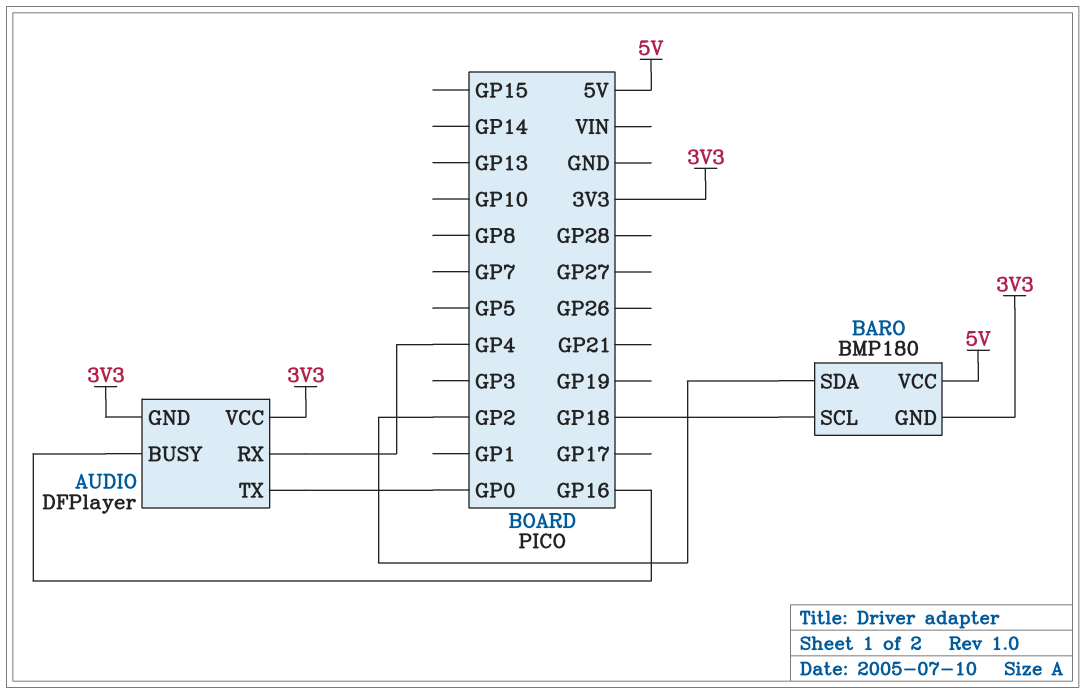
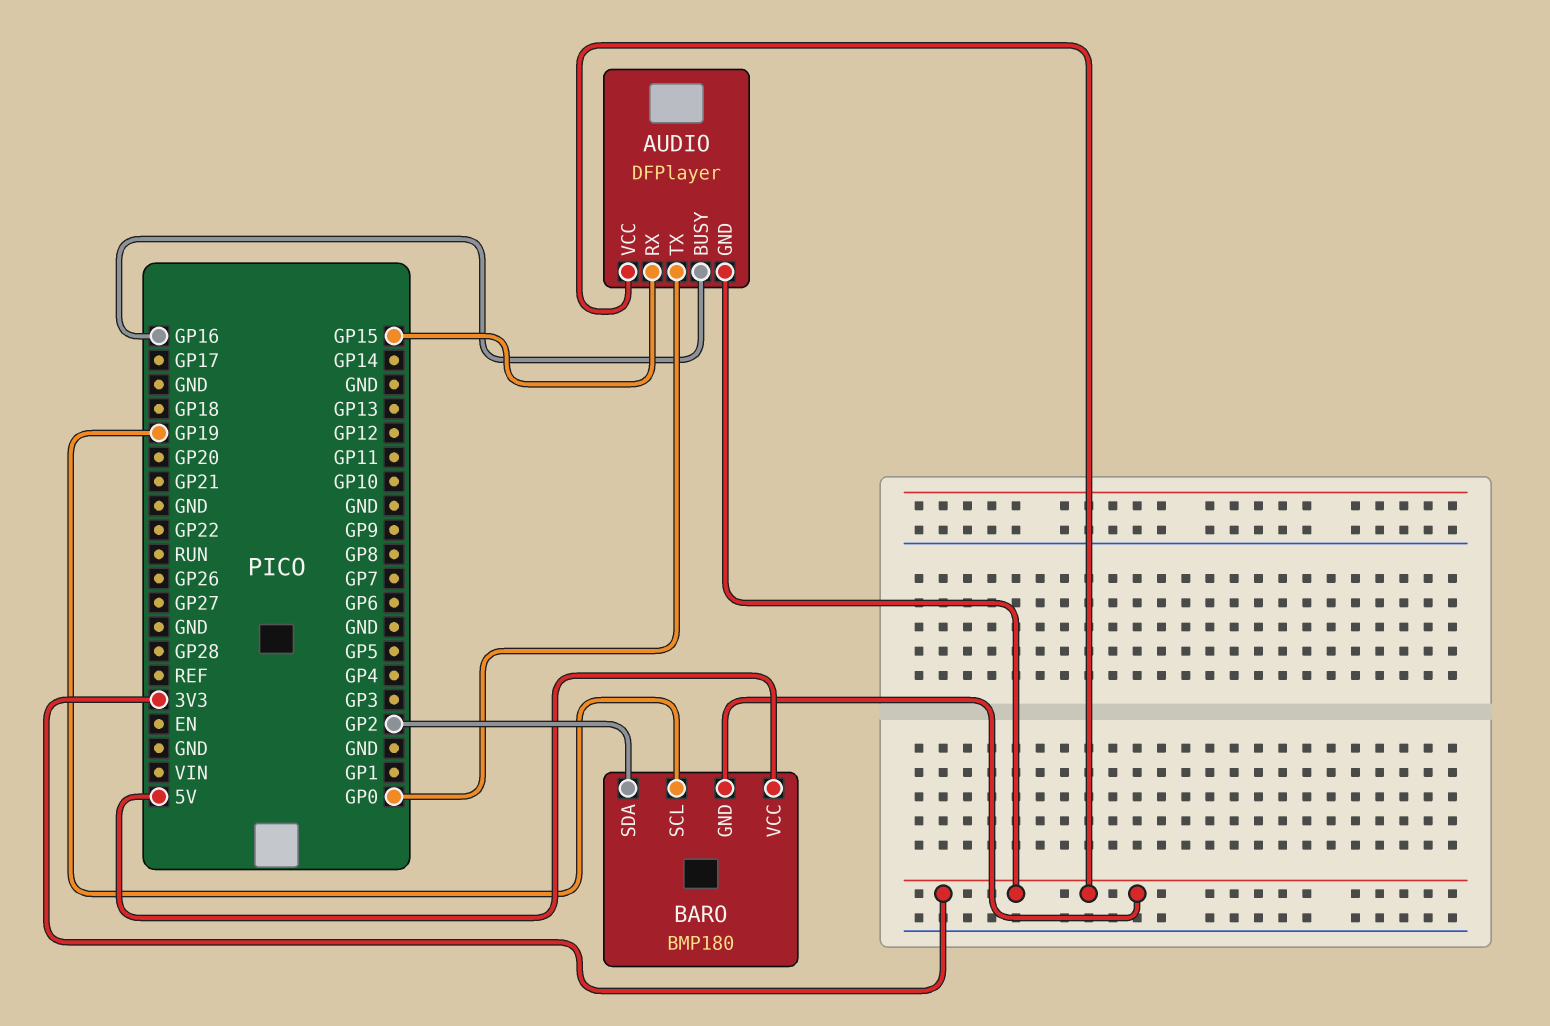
AUDIO pin RX: GP4 -> GP15
BARO pin SCL: GP18 -> GP19

